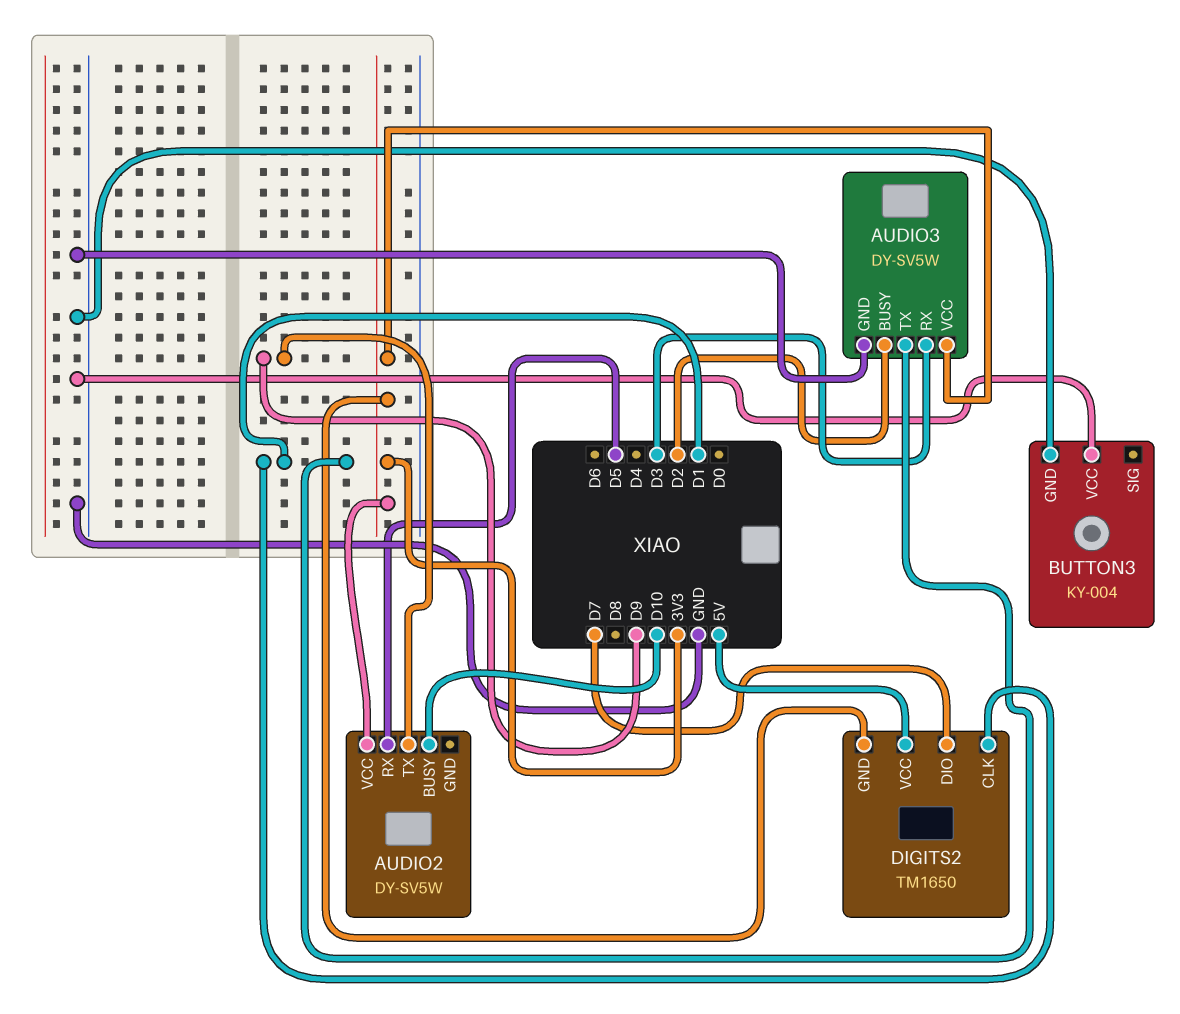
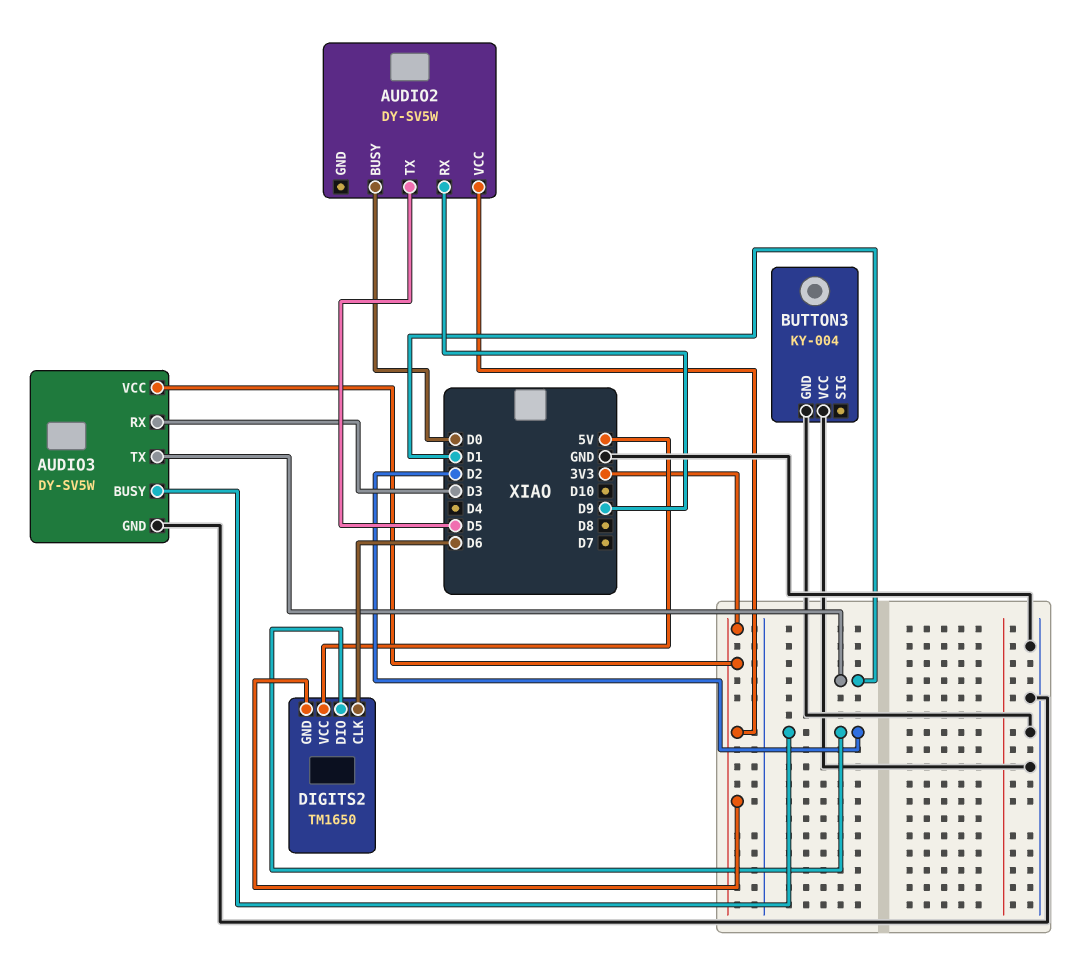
AUDIO2 pin BUSY: D10 -> D0
AUDIO2 pin RX: D5 -> D9
AUDIO2 pin TX: D9 -> D5
DIGITS2 pin CLK: D1 -> D6
DIGITS2 pin DIO: D7 -> D2

